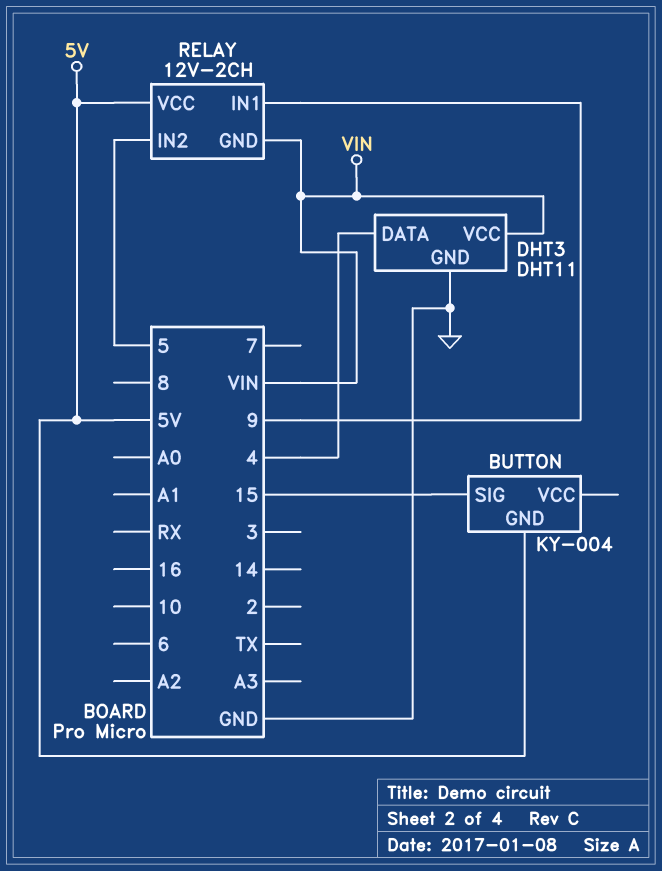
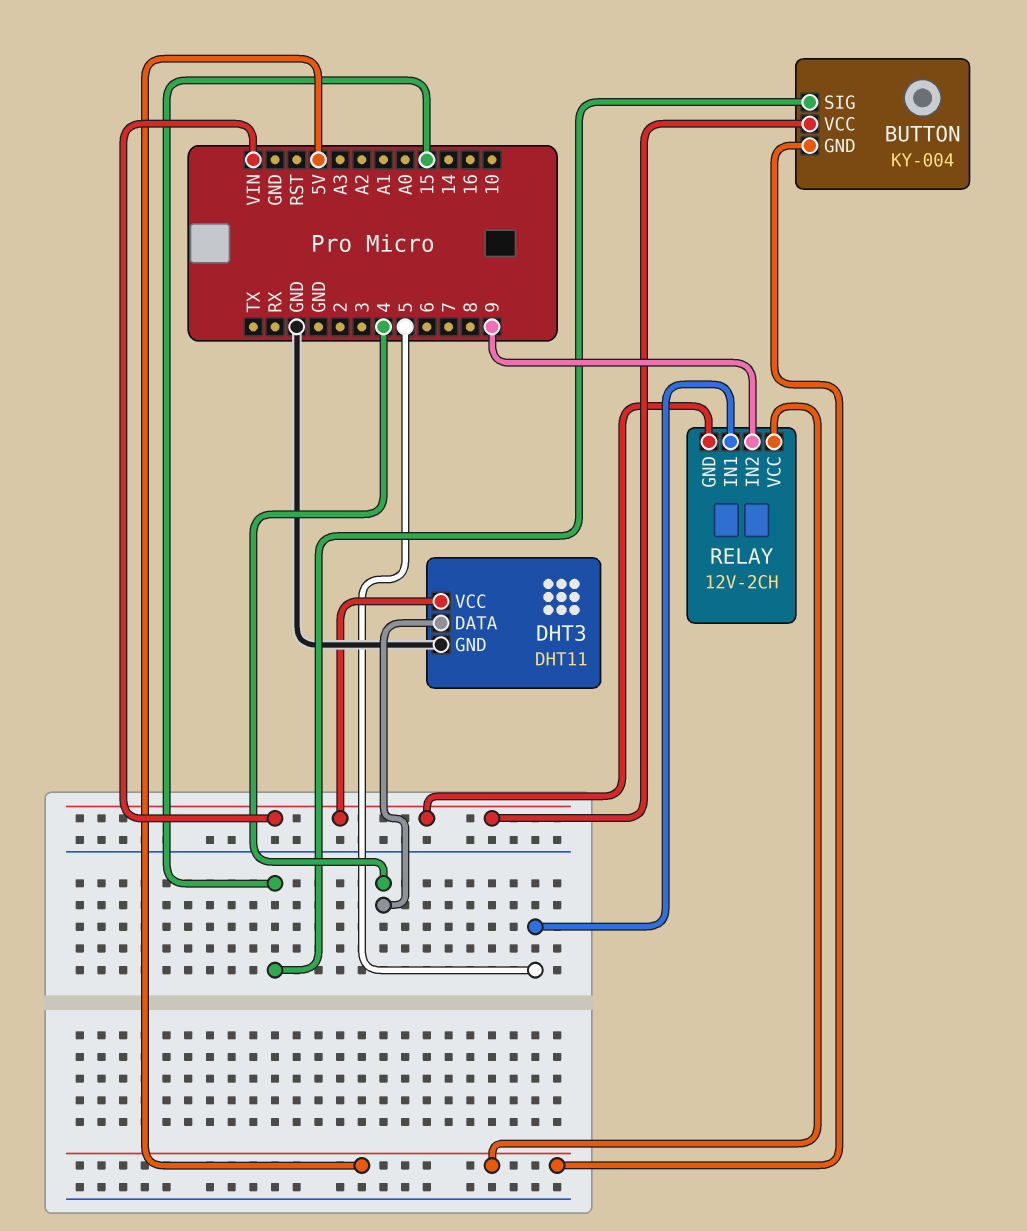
BUTTON pin VCC: none -> VIN
RELAY pin IN1: 9 -> 5
RELAY pin IN2: 5 -> 9

